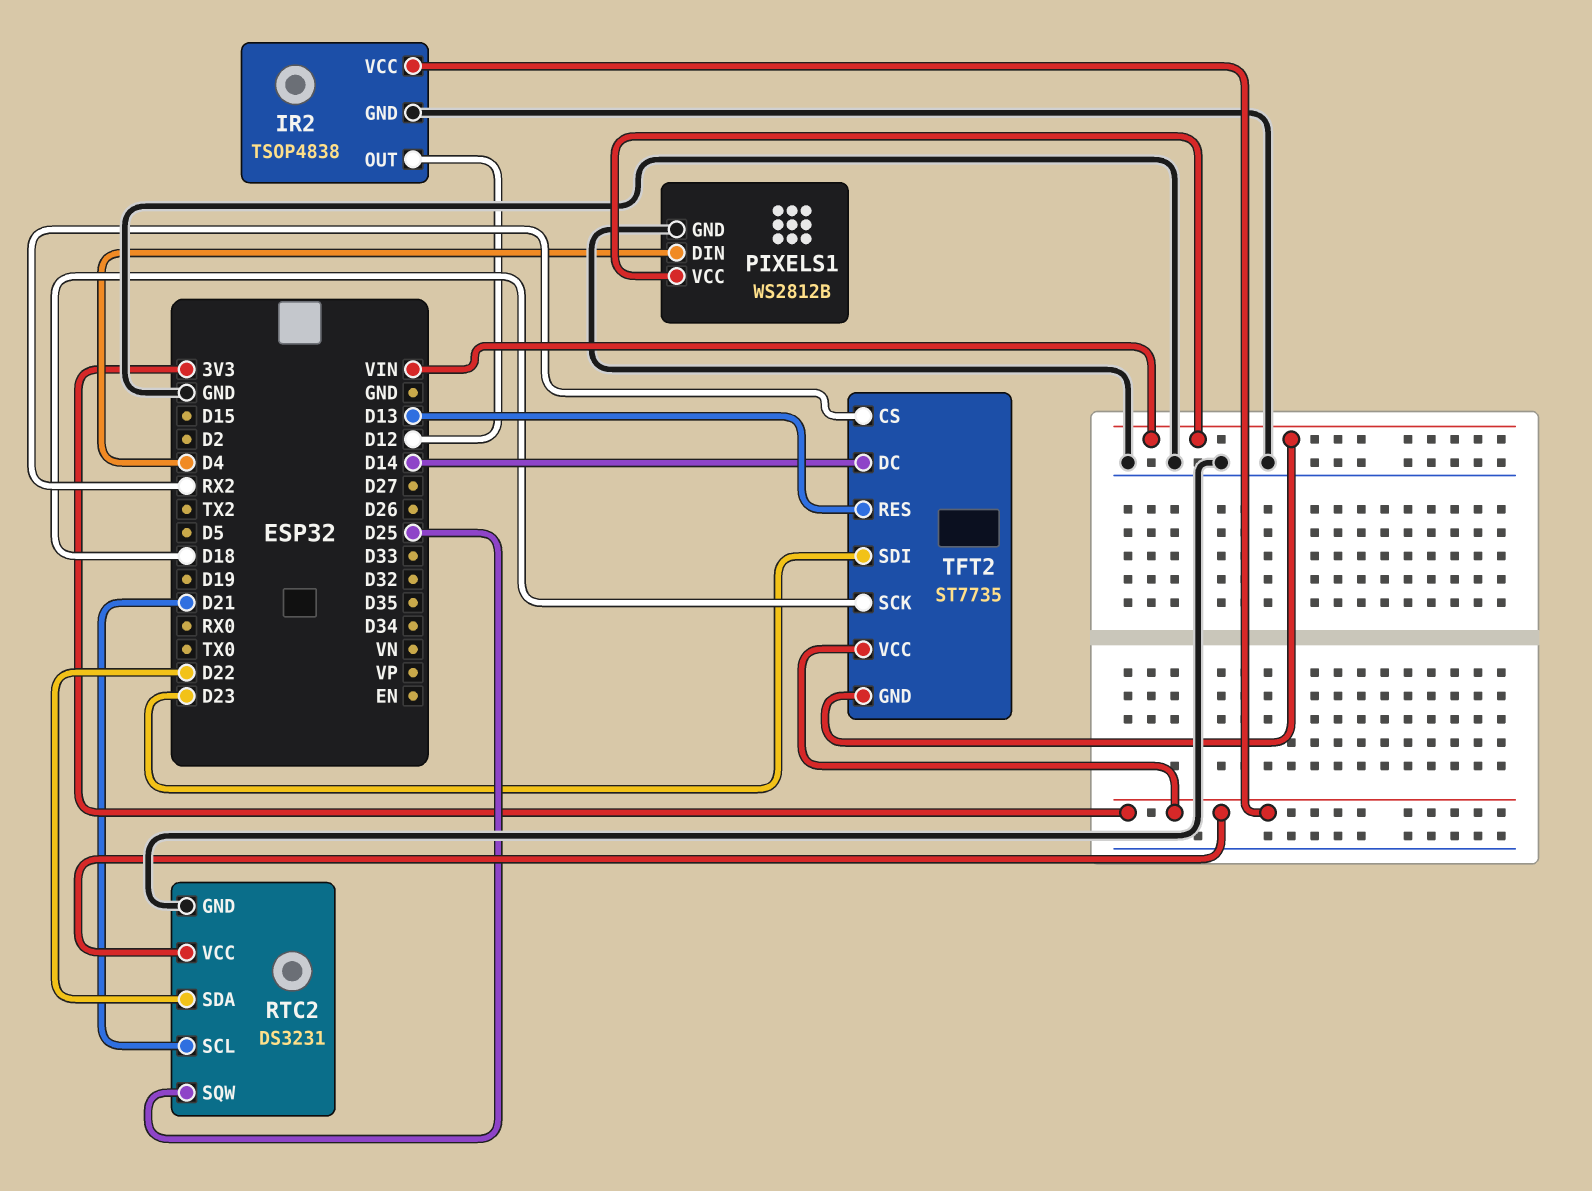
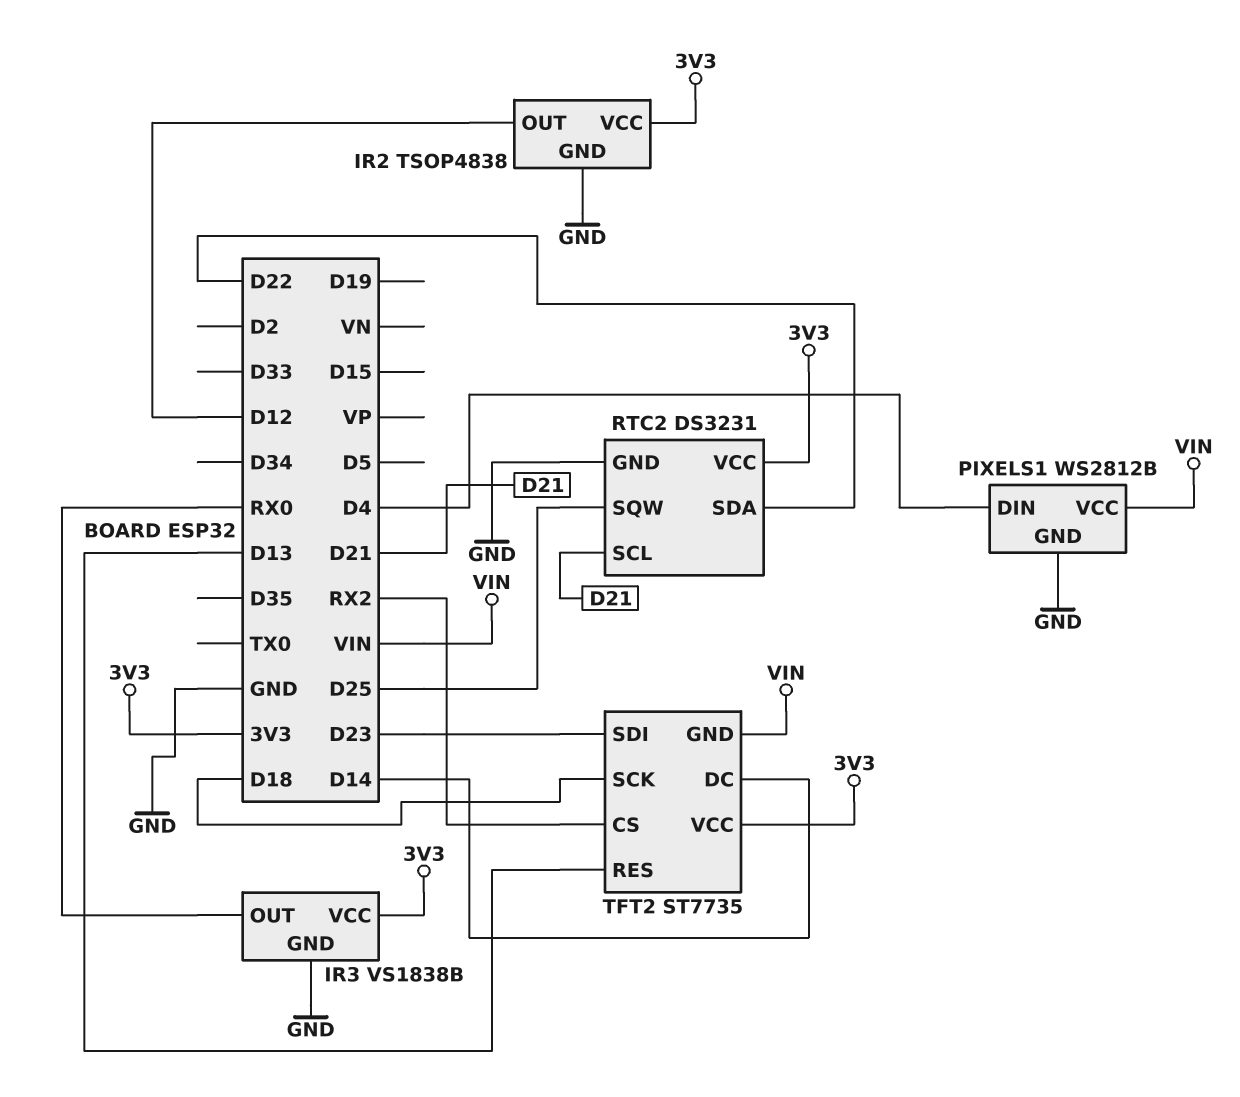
IR3: none -> VS1838B
IR3 pin GND: none -> GND
IR3 pin OUT: none -> RX0
IR3 pin VCC: none -> 3V3

